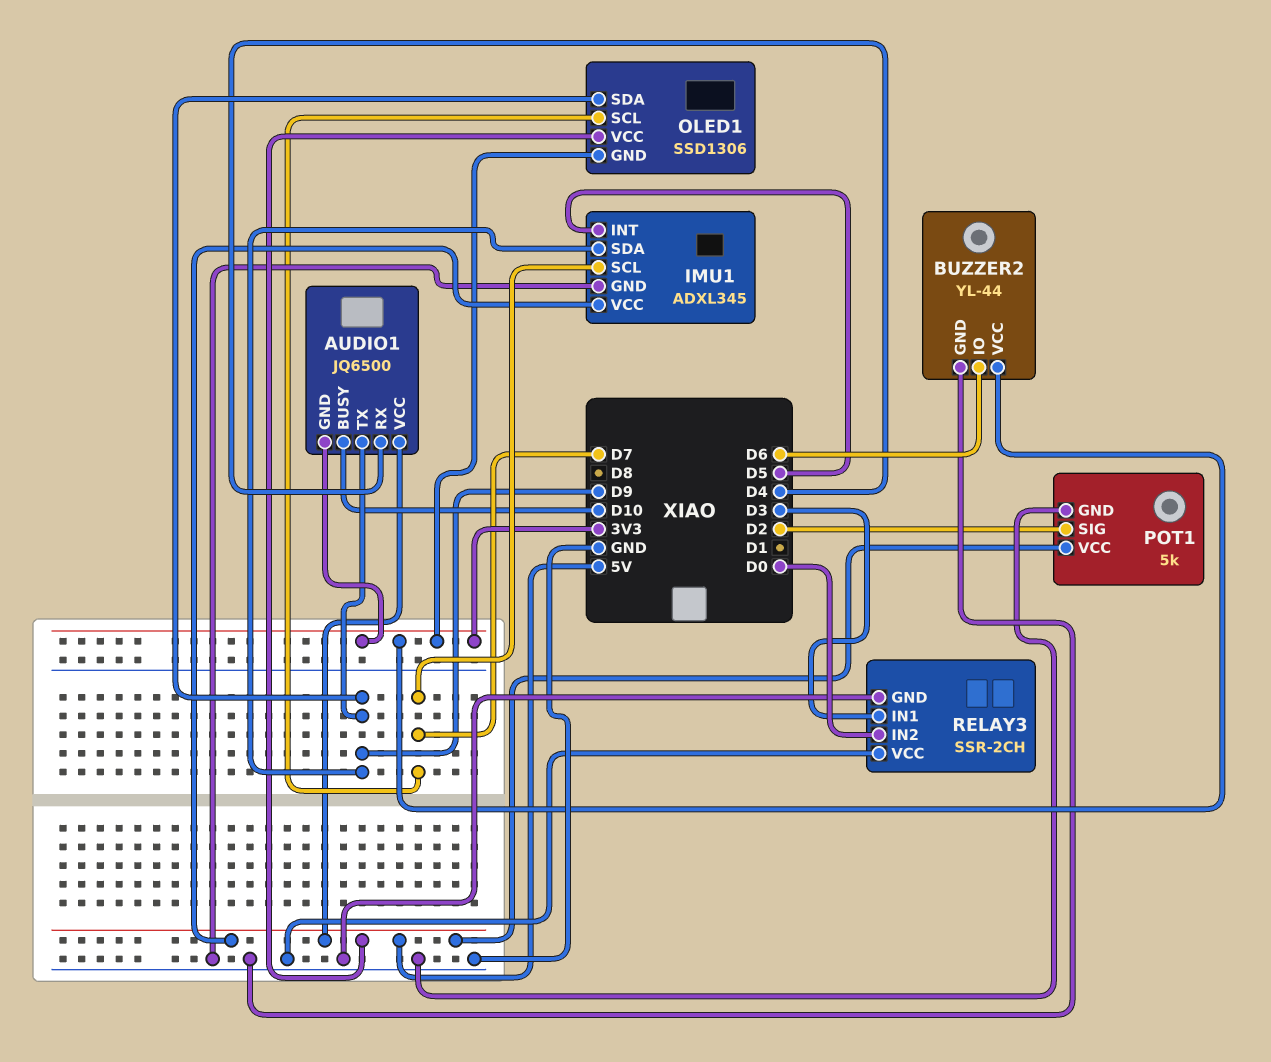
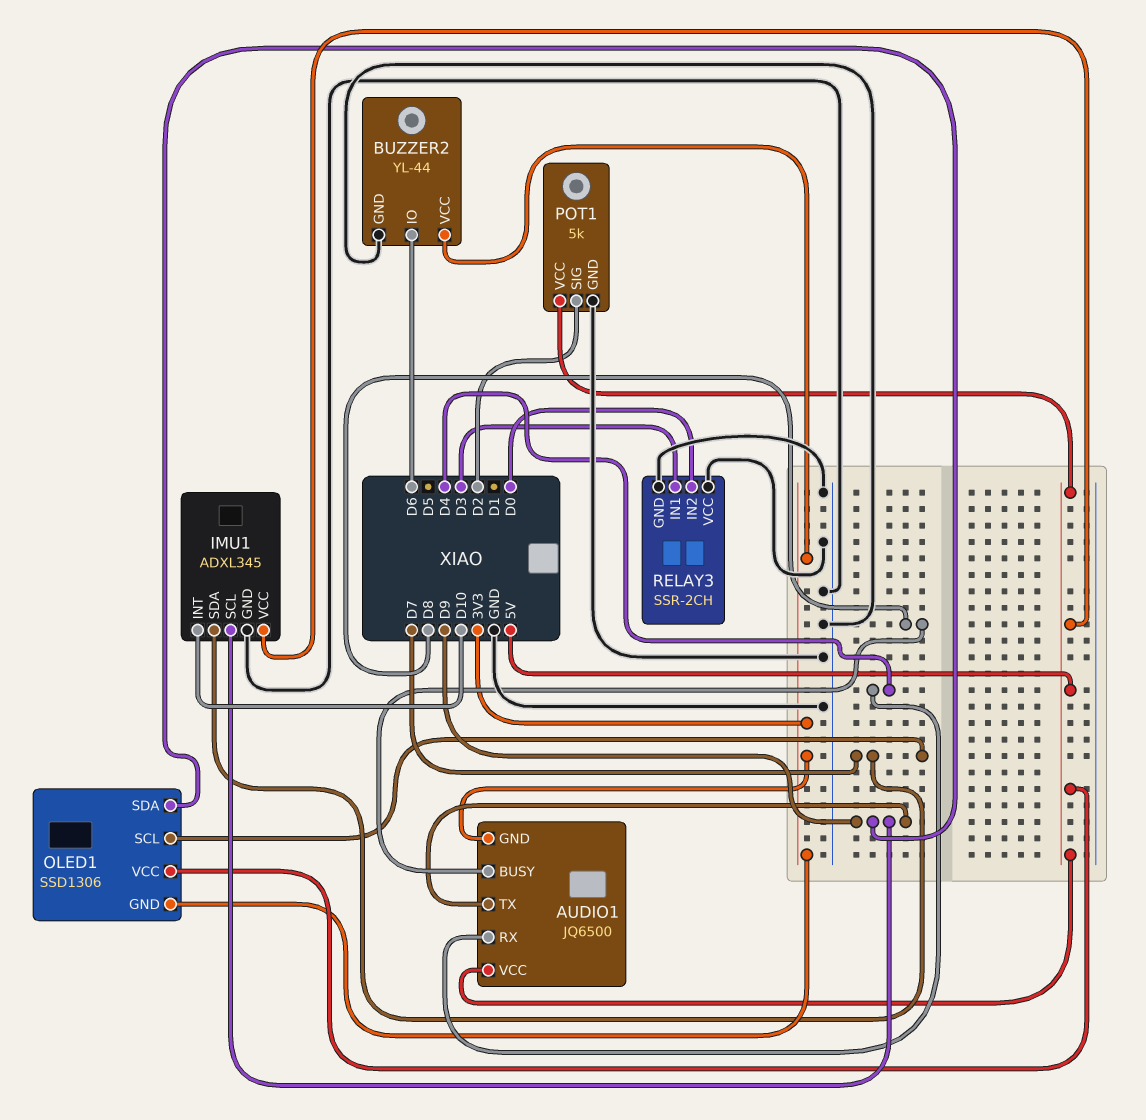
AUDIO1 pin BUSY: D10 -> D8
IMU1 pin INT: D5 -> D10
IMU1 pin SCL: D7 -> D9
IMU1 pin SDA: D9 -> D7

